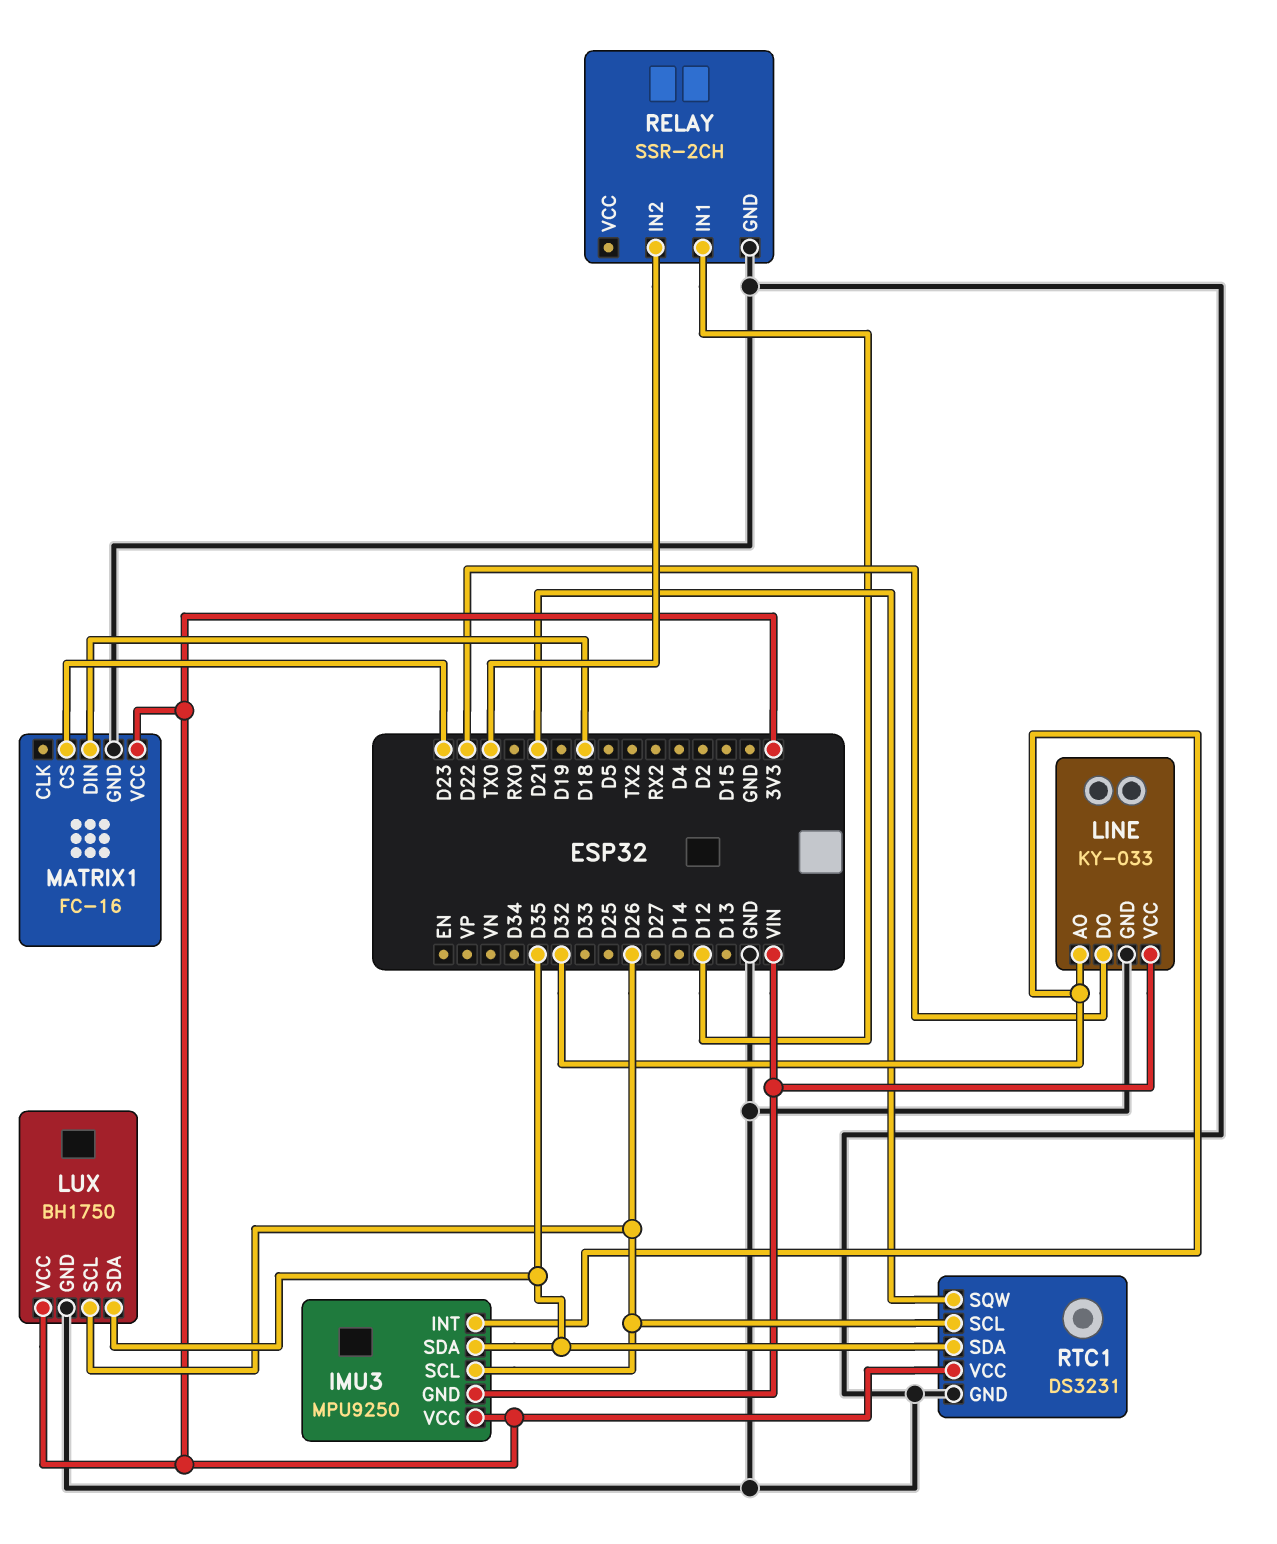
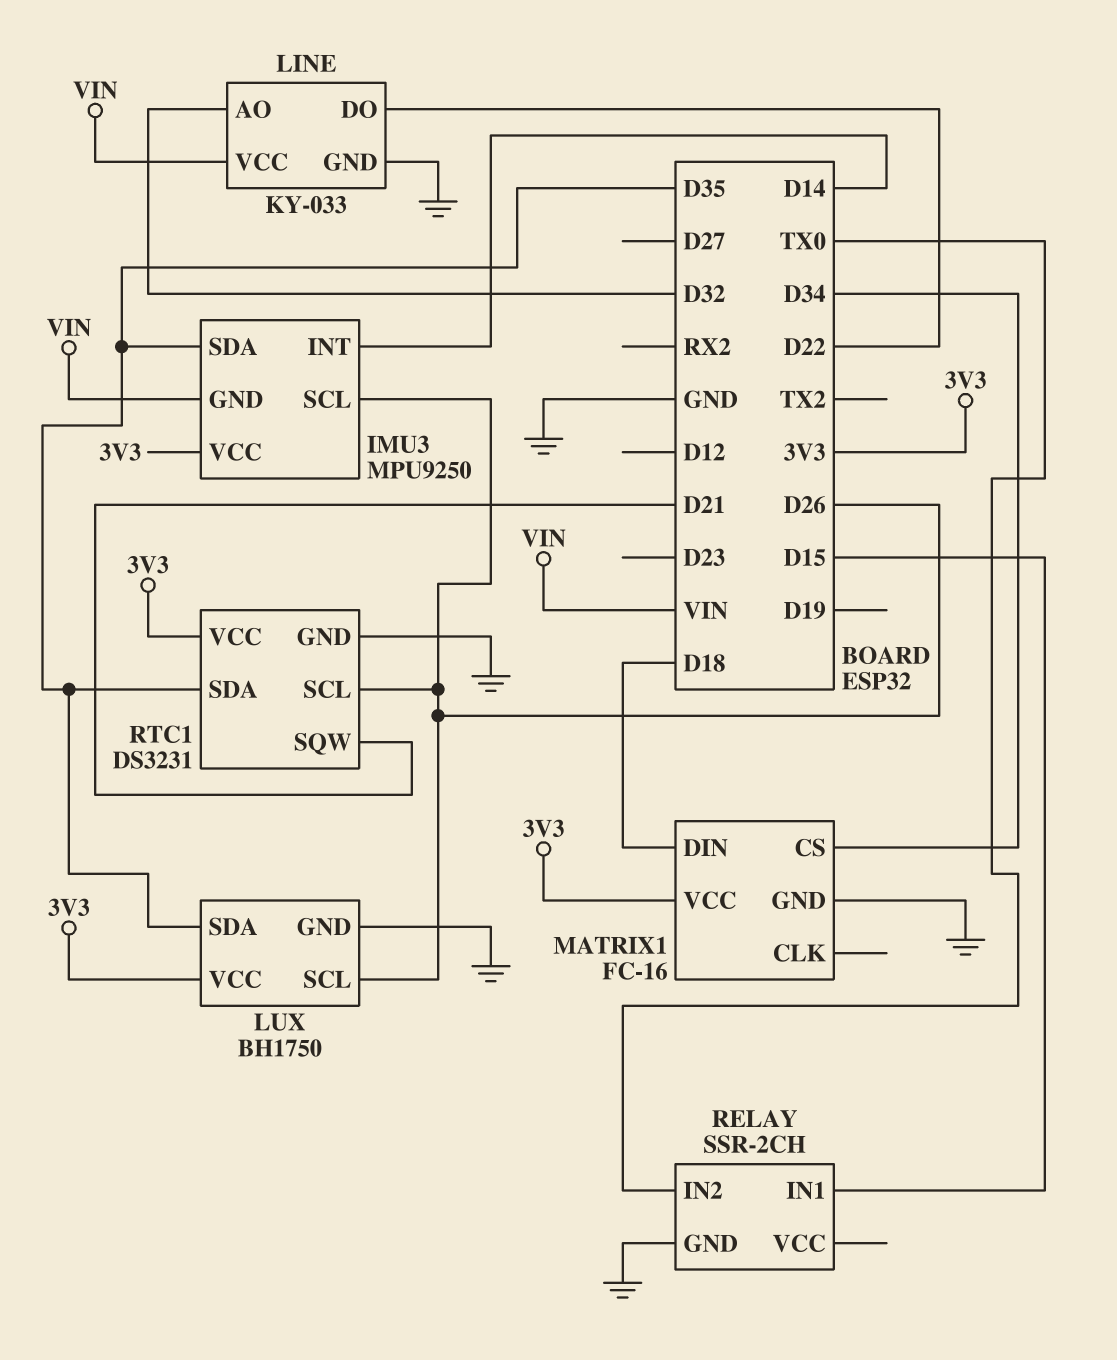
IMU3 pin INT: D32 -> D14
MATRIX1 pin CS: D23 -> D34
RELAY pin IN1: D12 -> D15

